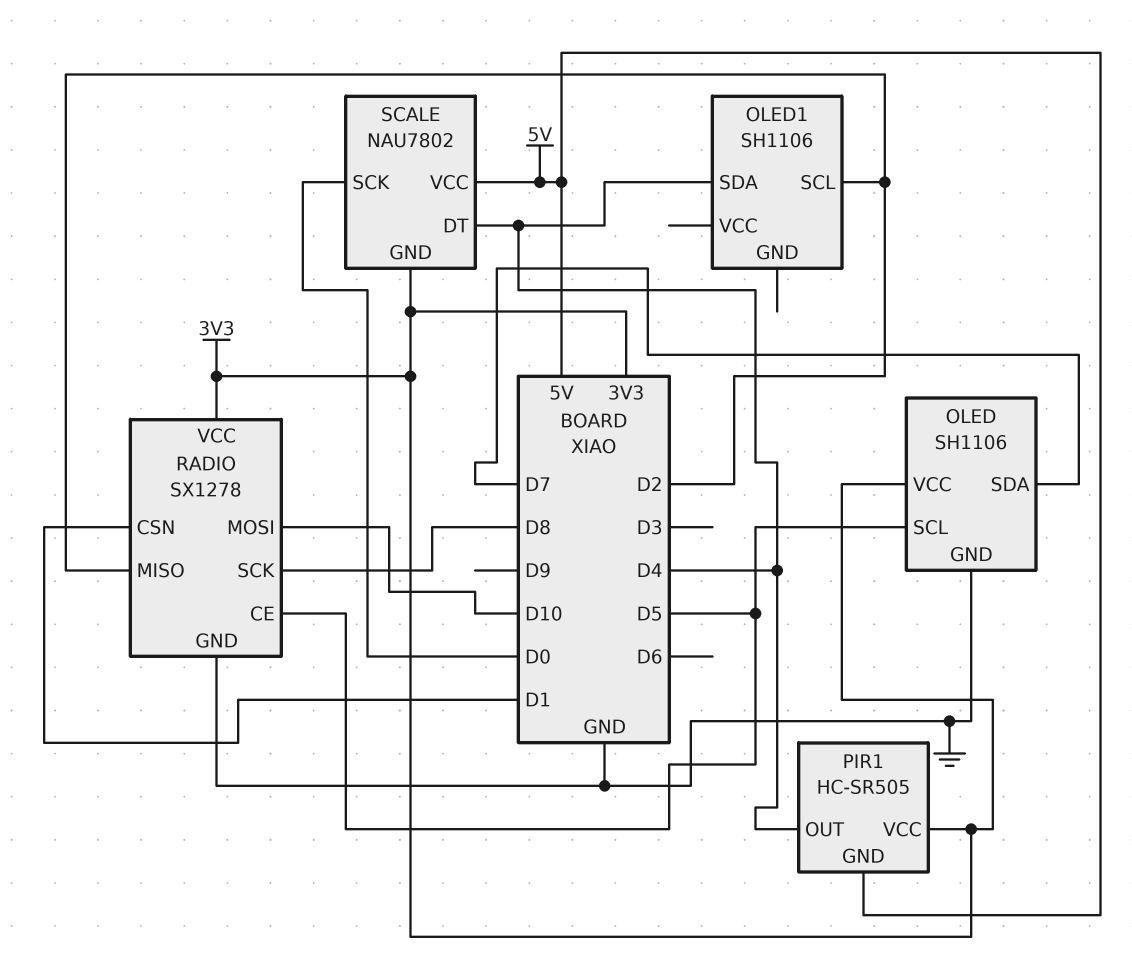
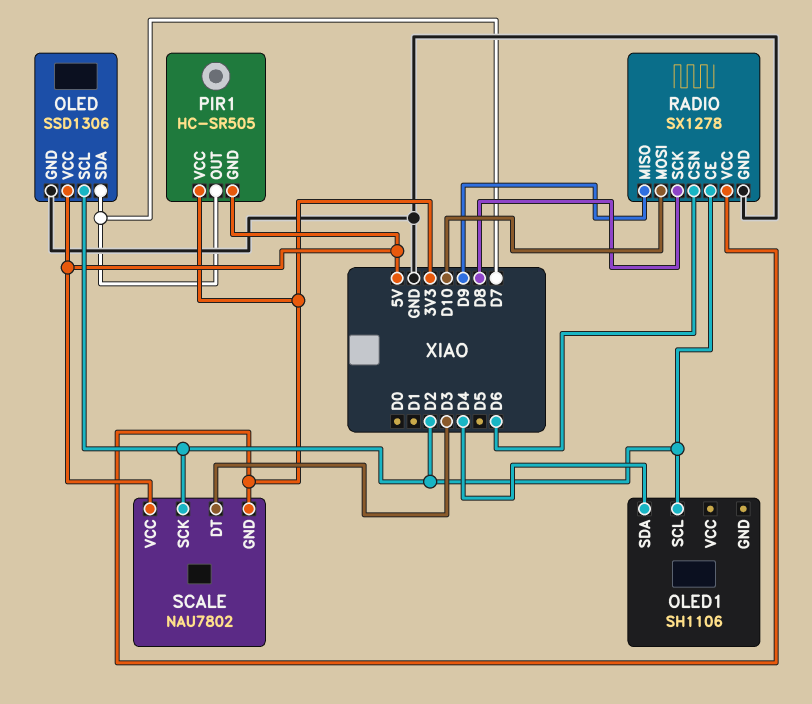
OLED: SH1106 -> SSD1306
OLED pin SCL: D5 -> D2
OLED pin VCC: 3V3 -> 5V
PIR1 pin OUT: D4 -> D7
RADIO pin CE: D5 -> D2
RADIO pin CSN: D1 -> D6
RADIO pin MISO: D2 -> D9
SCALE pin DT: D4 -> D3
SCALE pin SCK: D0 -> D2

